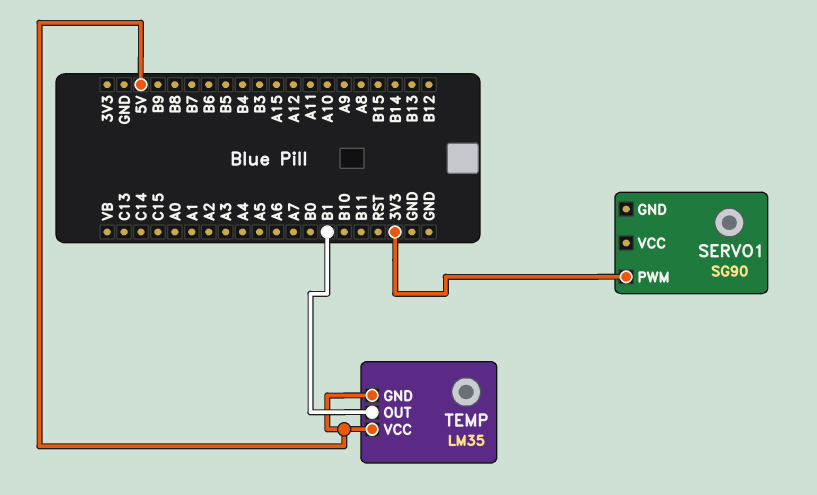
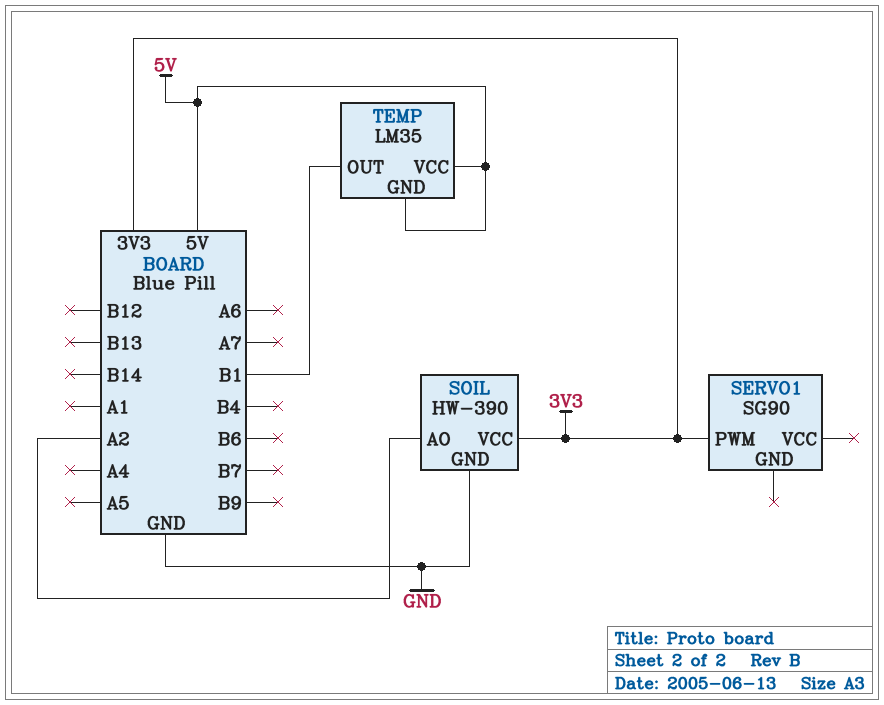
SOIL: none -> HW-390
SOIL pin AO: none -> A2
SOIL pin GND: none -> GND
SOIL pin VCC: none -> 3V3

